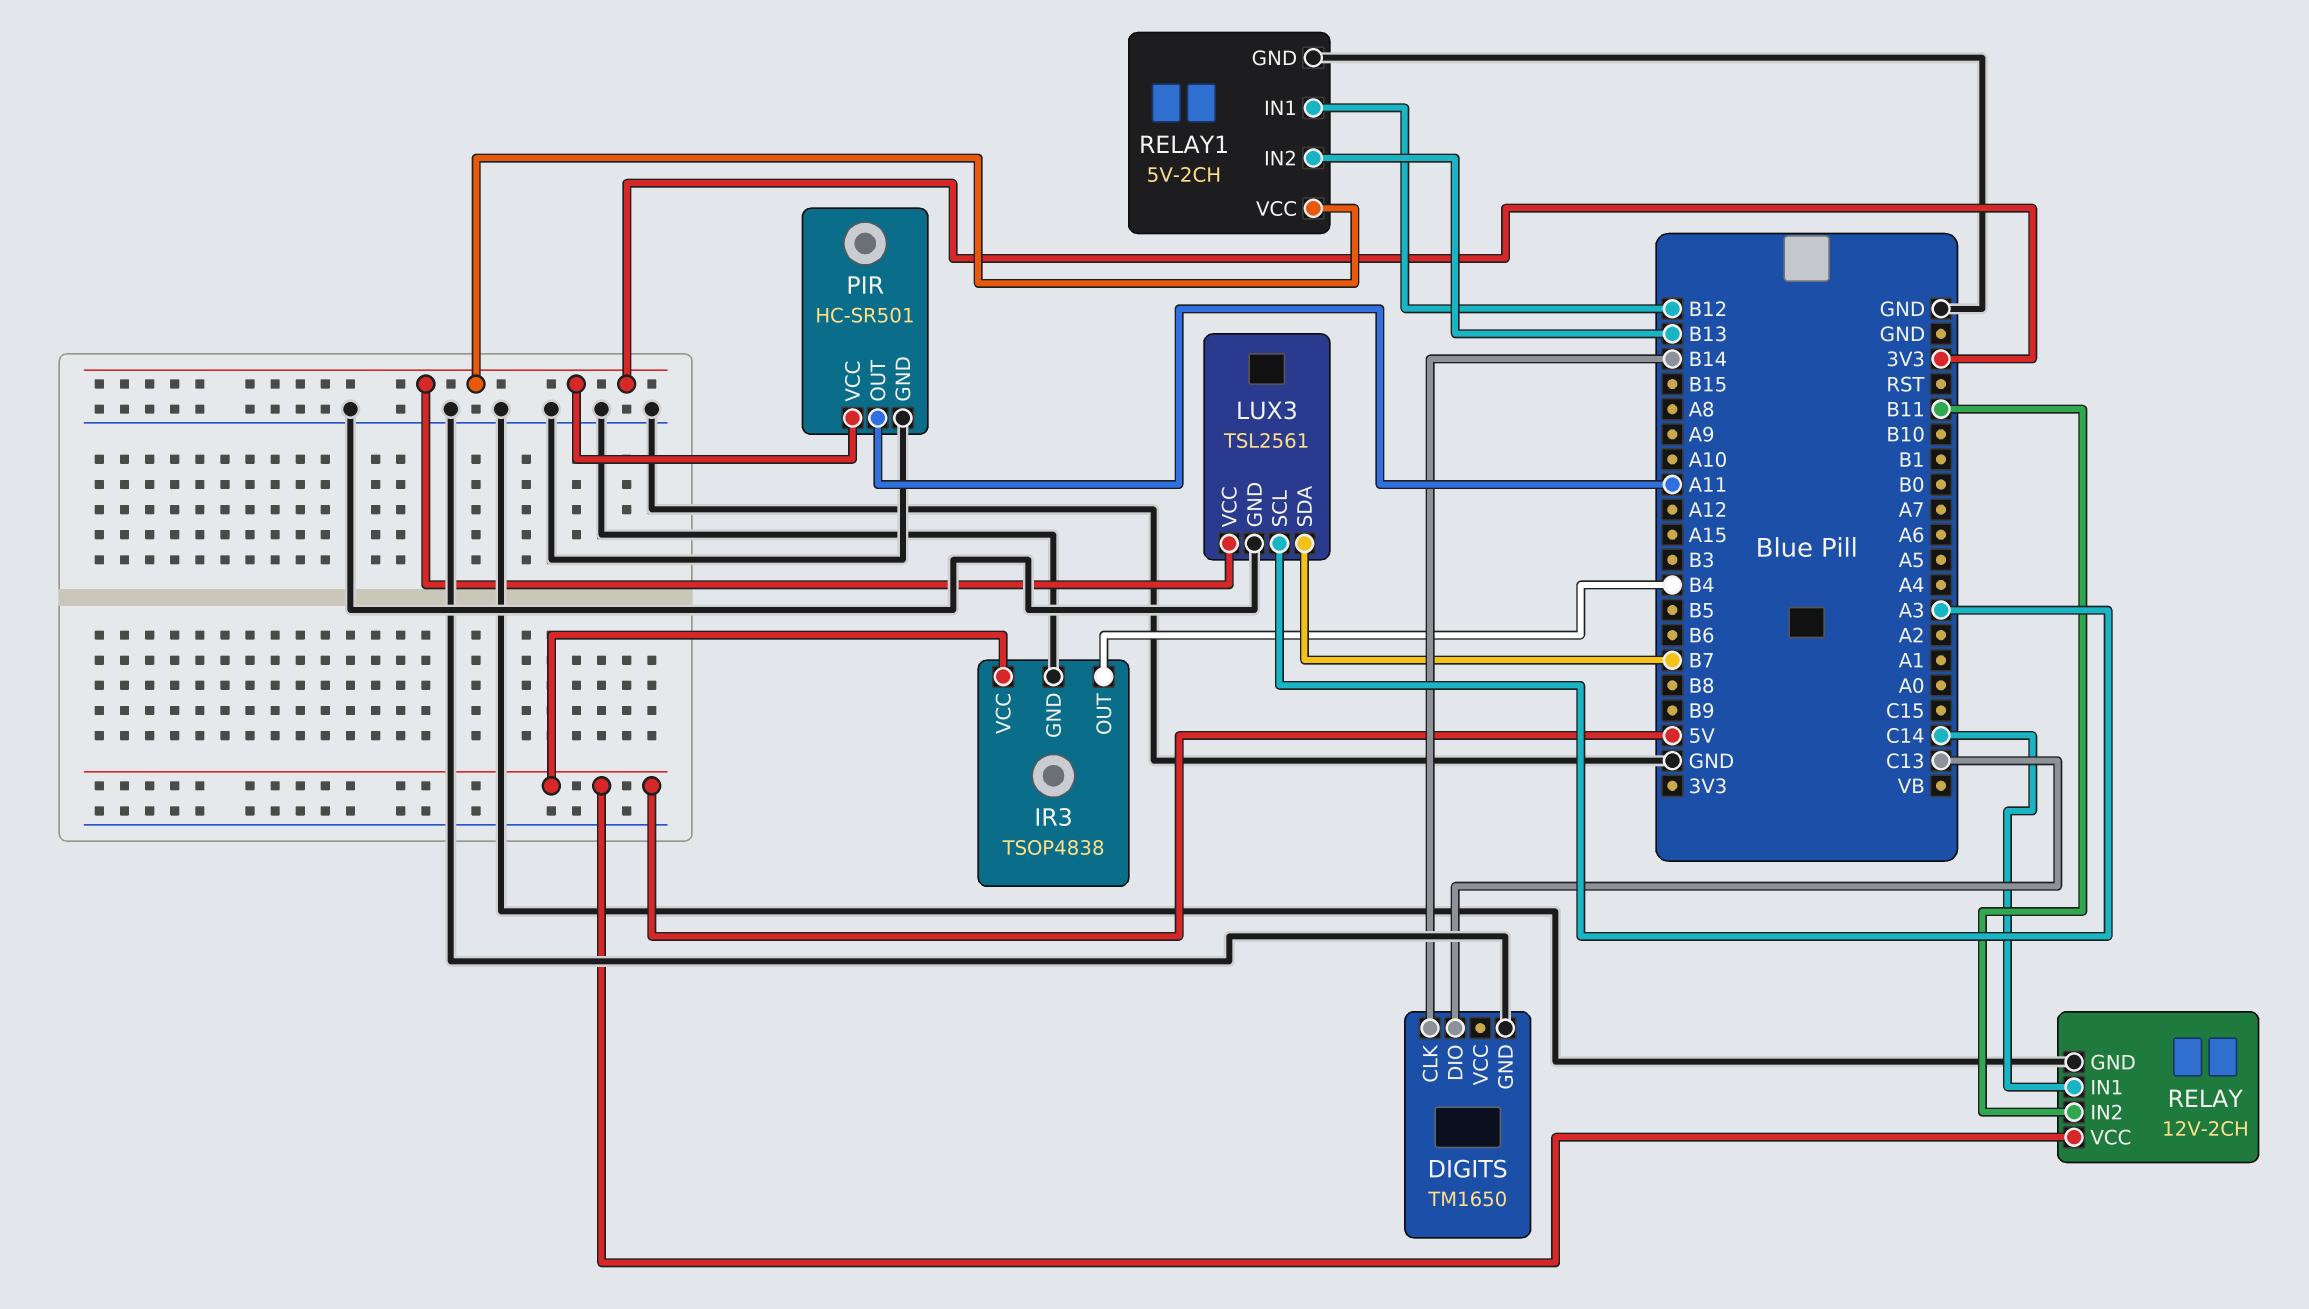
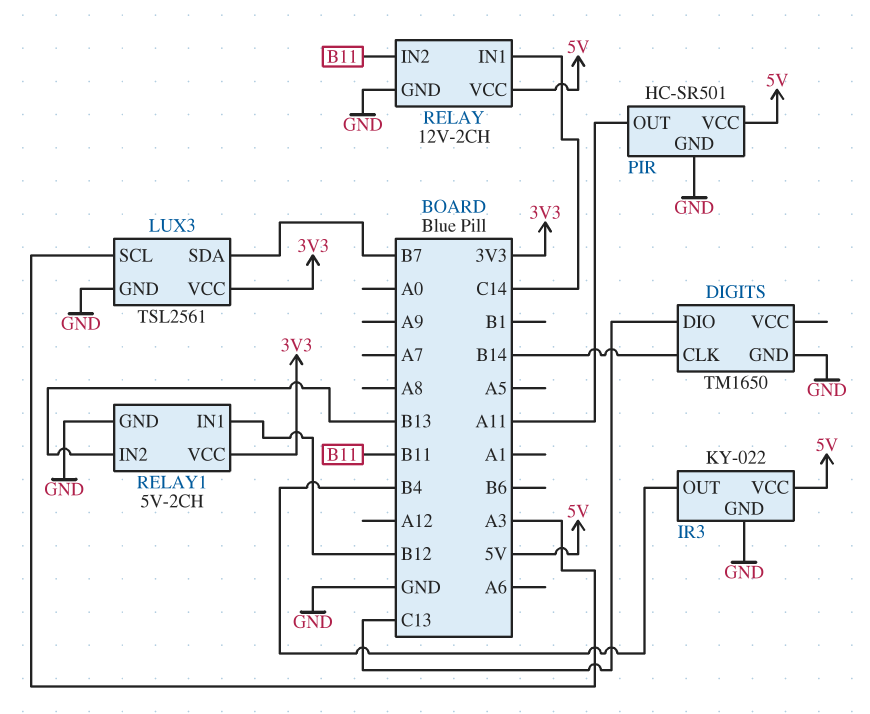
IR3: TSOP4838 -> KY-022
PIR pin VCC: 3V3 -> 5V

